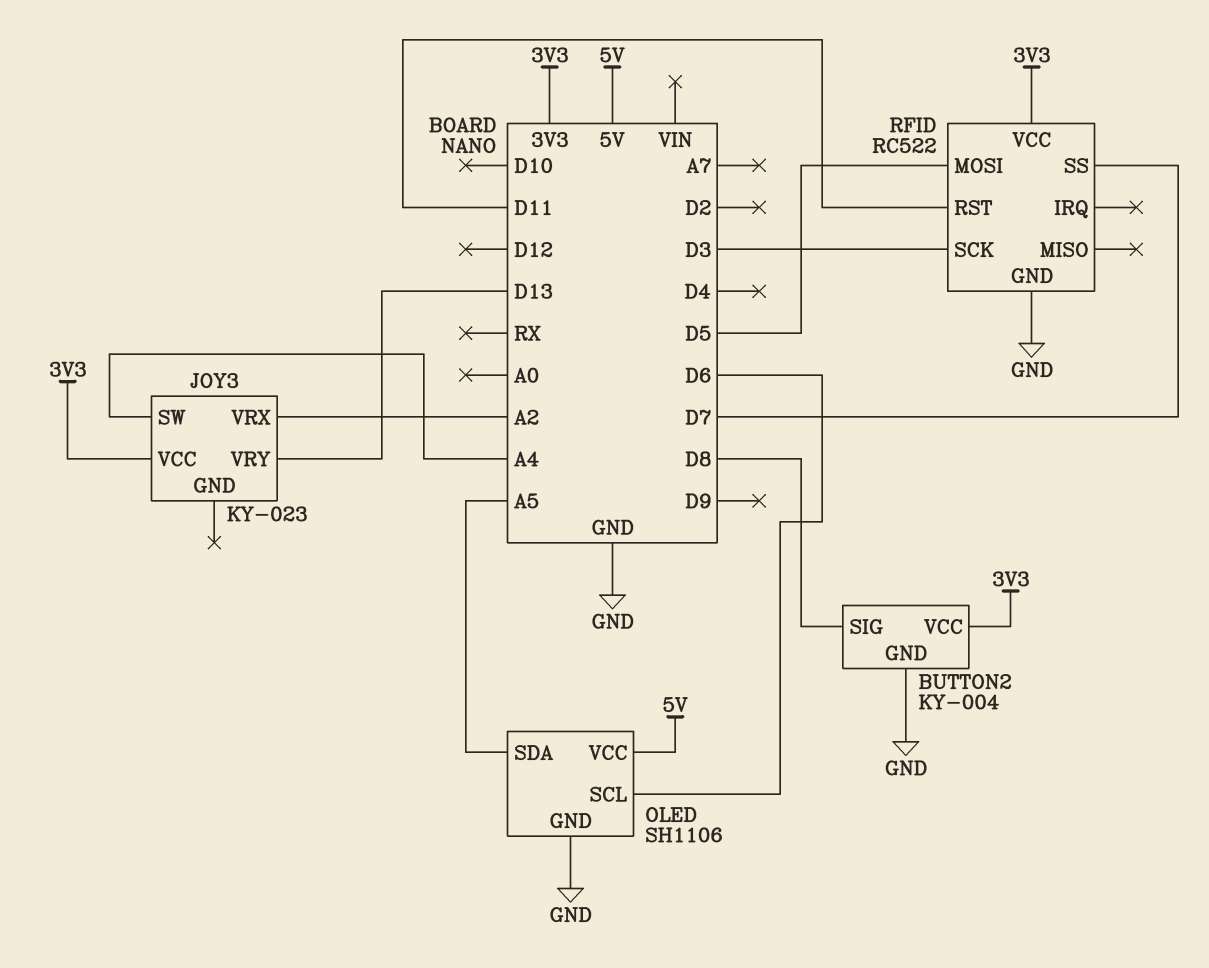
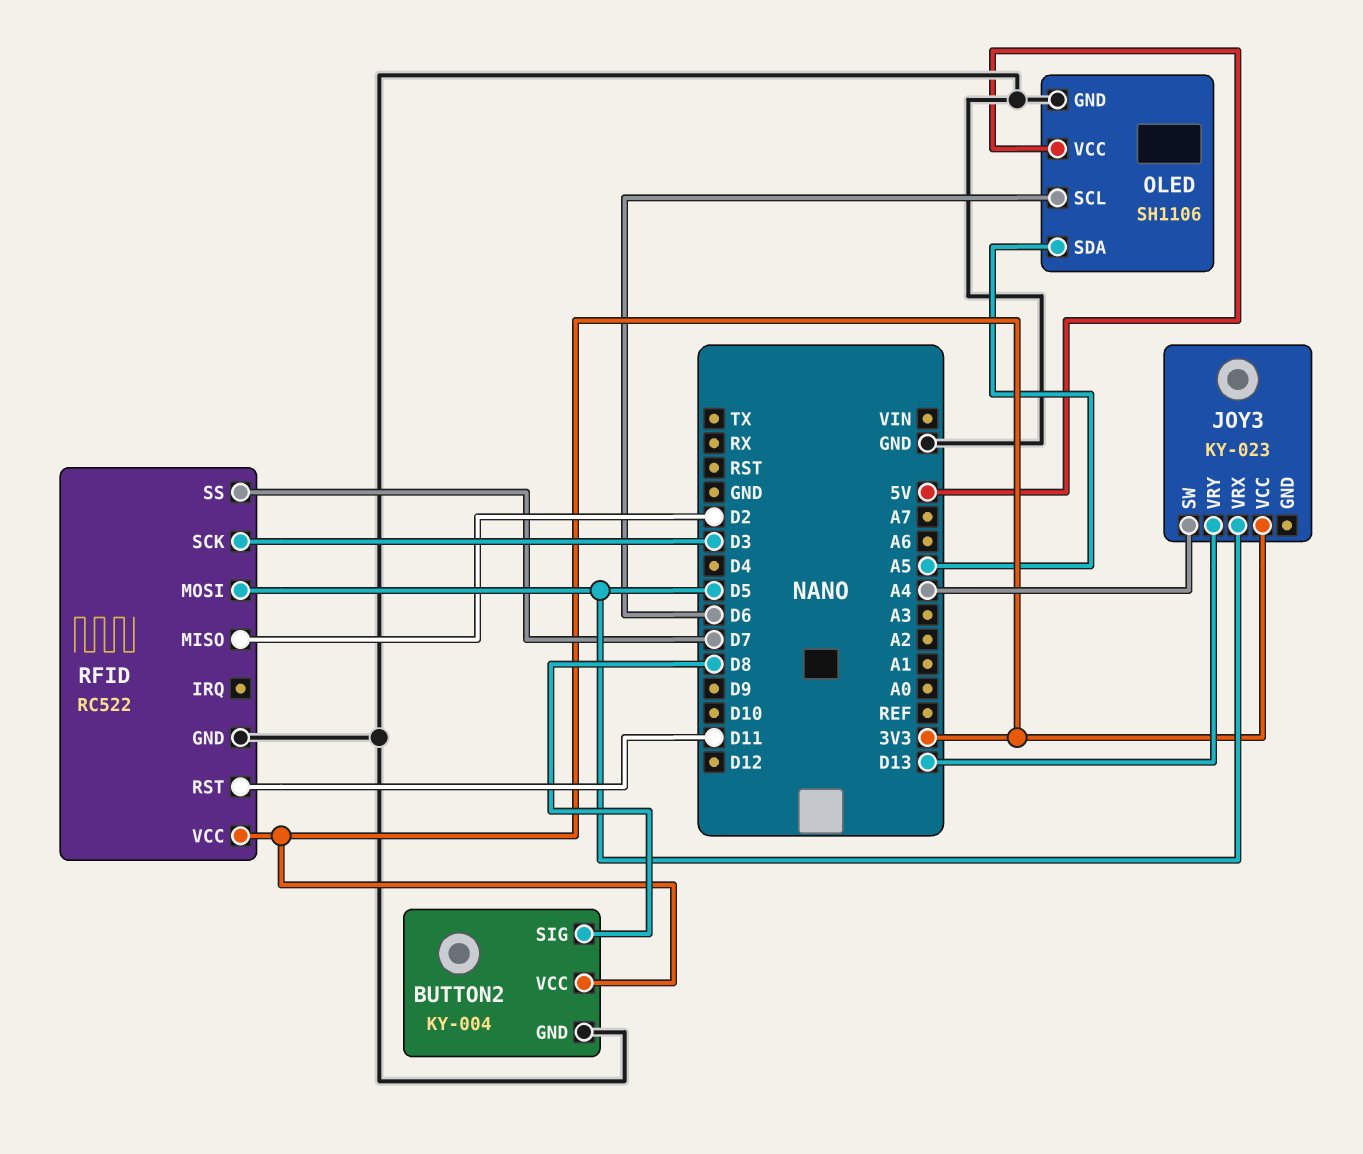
JOY3 pin VRX: A2 -> D5
RFID pin MISO: none -> D2

